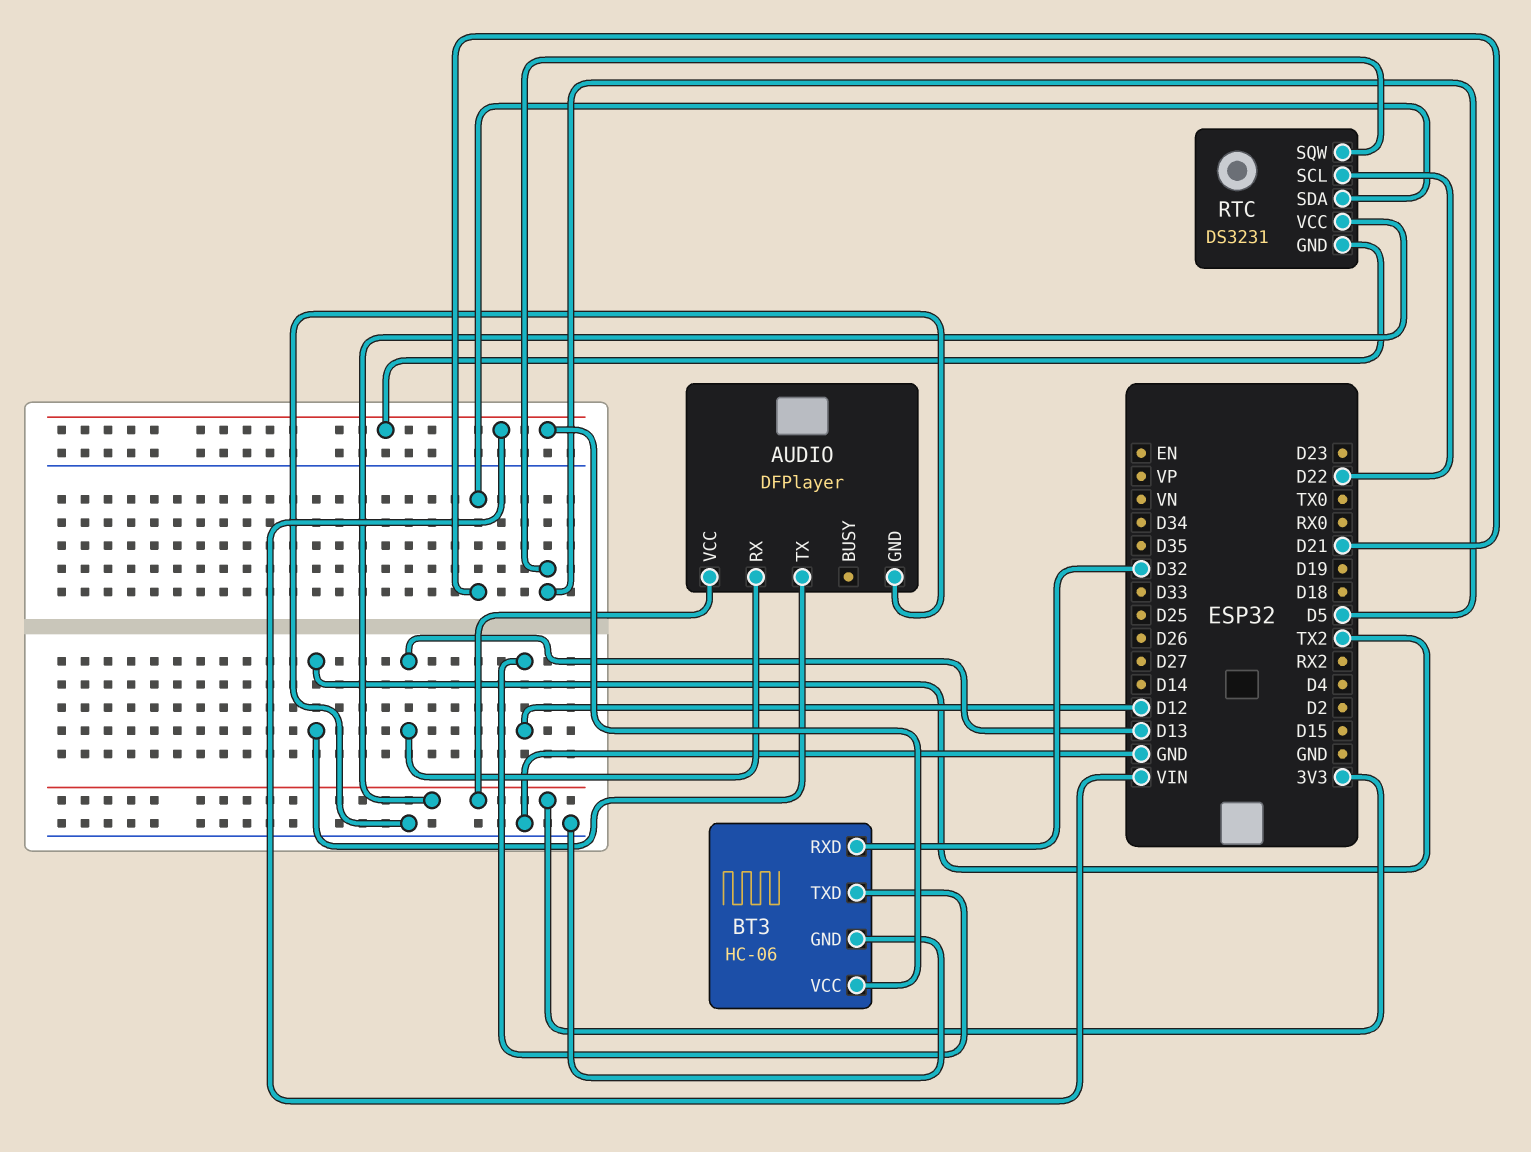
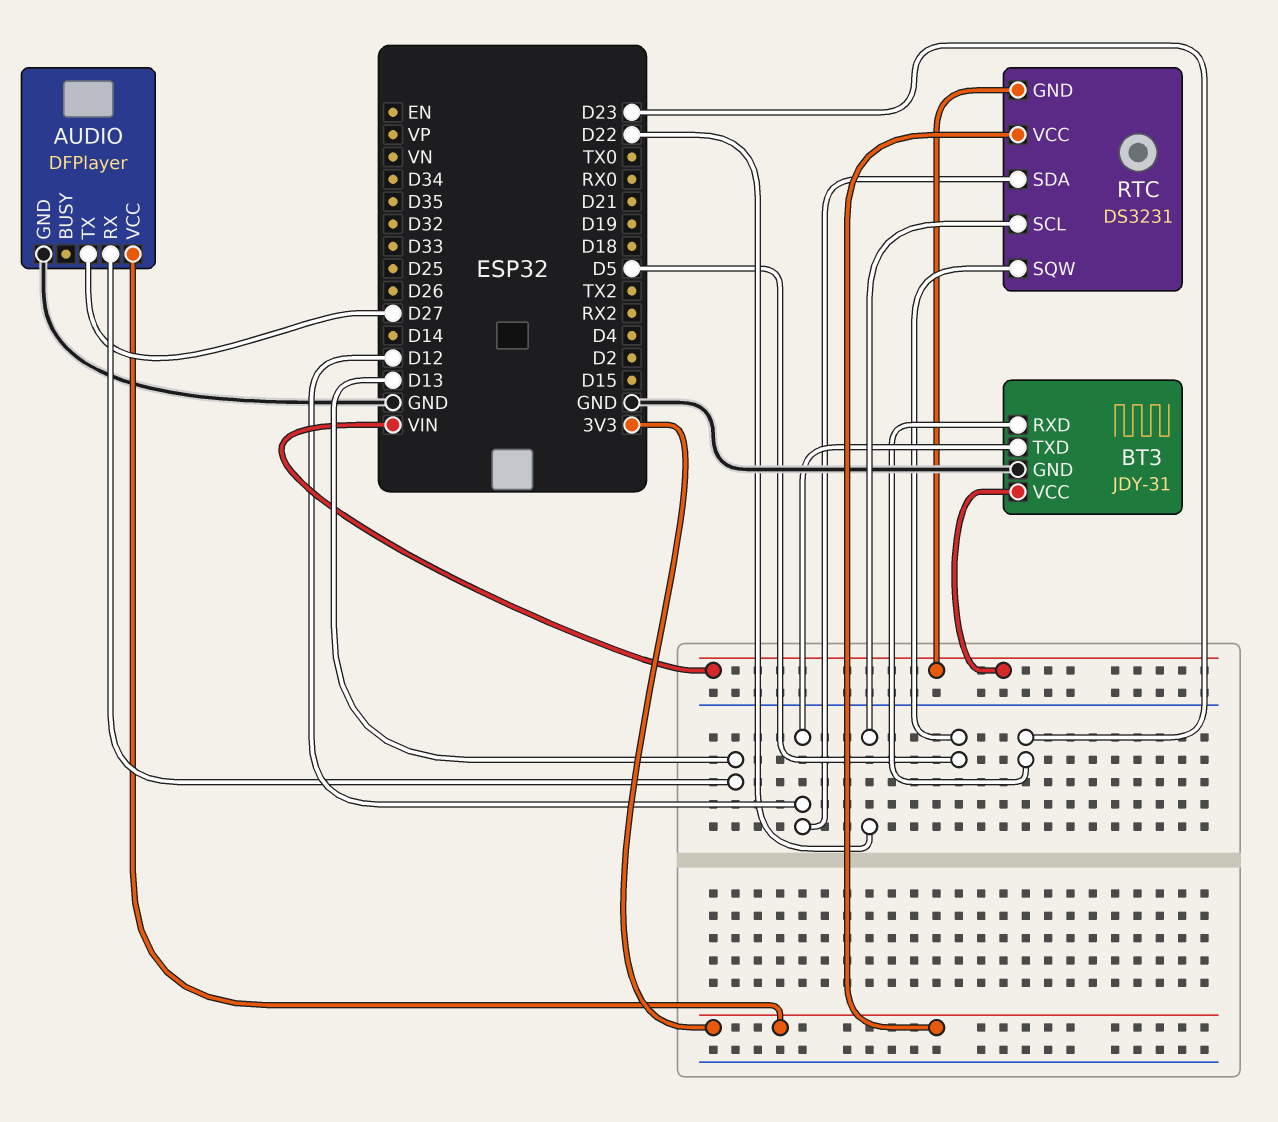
AUDIO pin TX: TX2 -> D27
BT3: HC-06 -> JDY-31
BT3 pin RXD: D32 -> D23
RTC pin SDA: D21 -> D12

